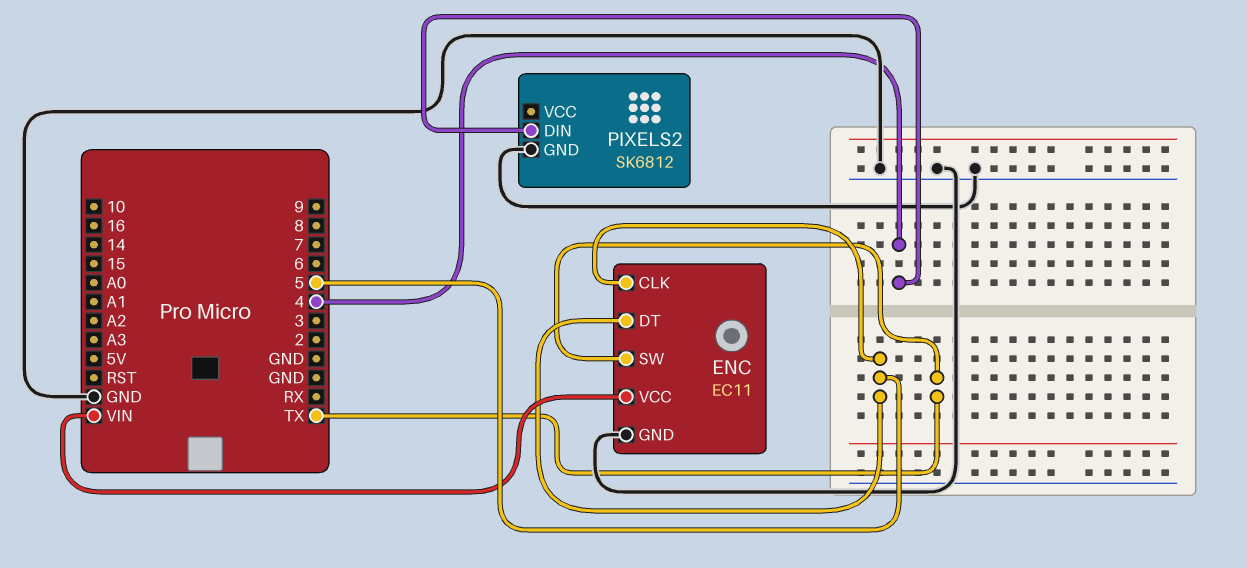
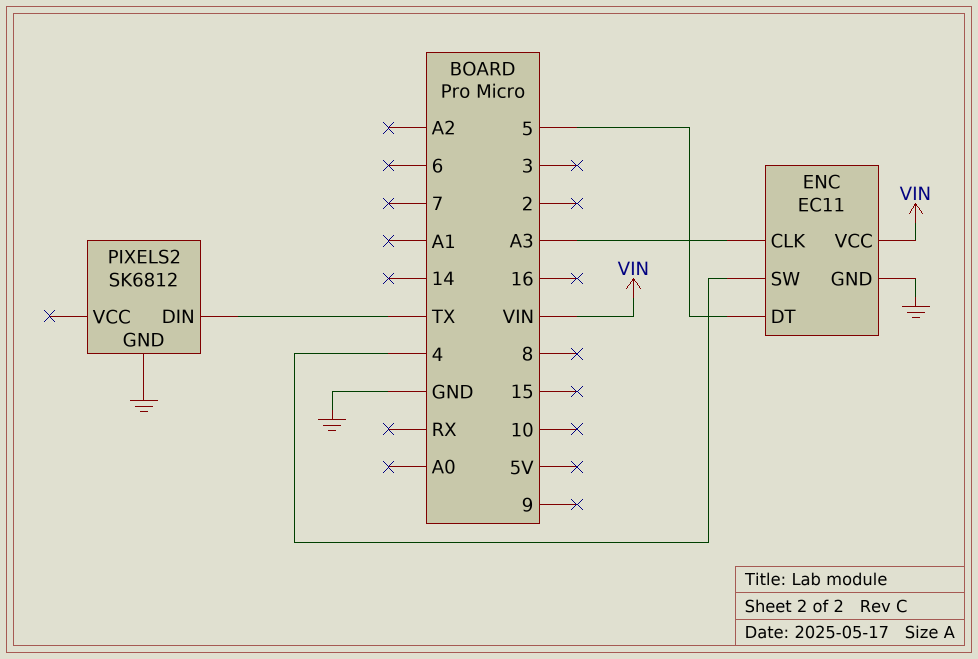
ENC pin CLK: 5 -> A3
ENC pin SW: TX -> 4
PIXELS2 pin DIN: 4 -> TX

